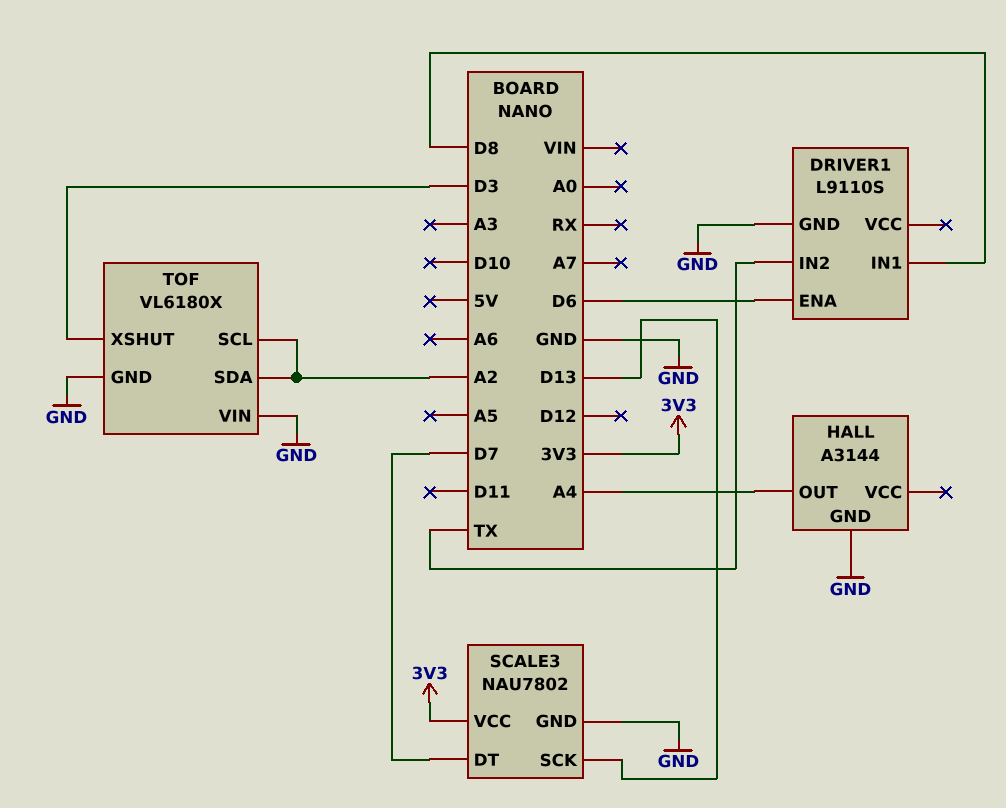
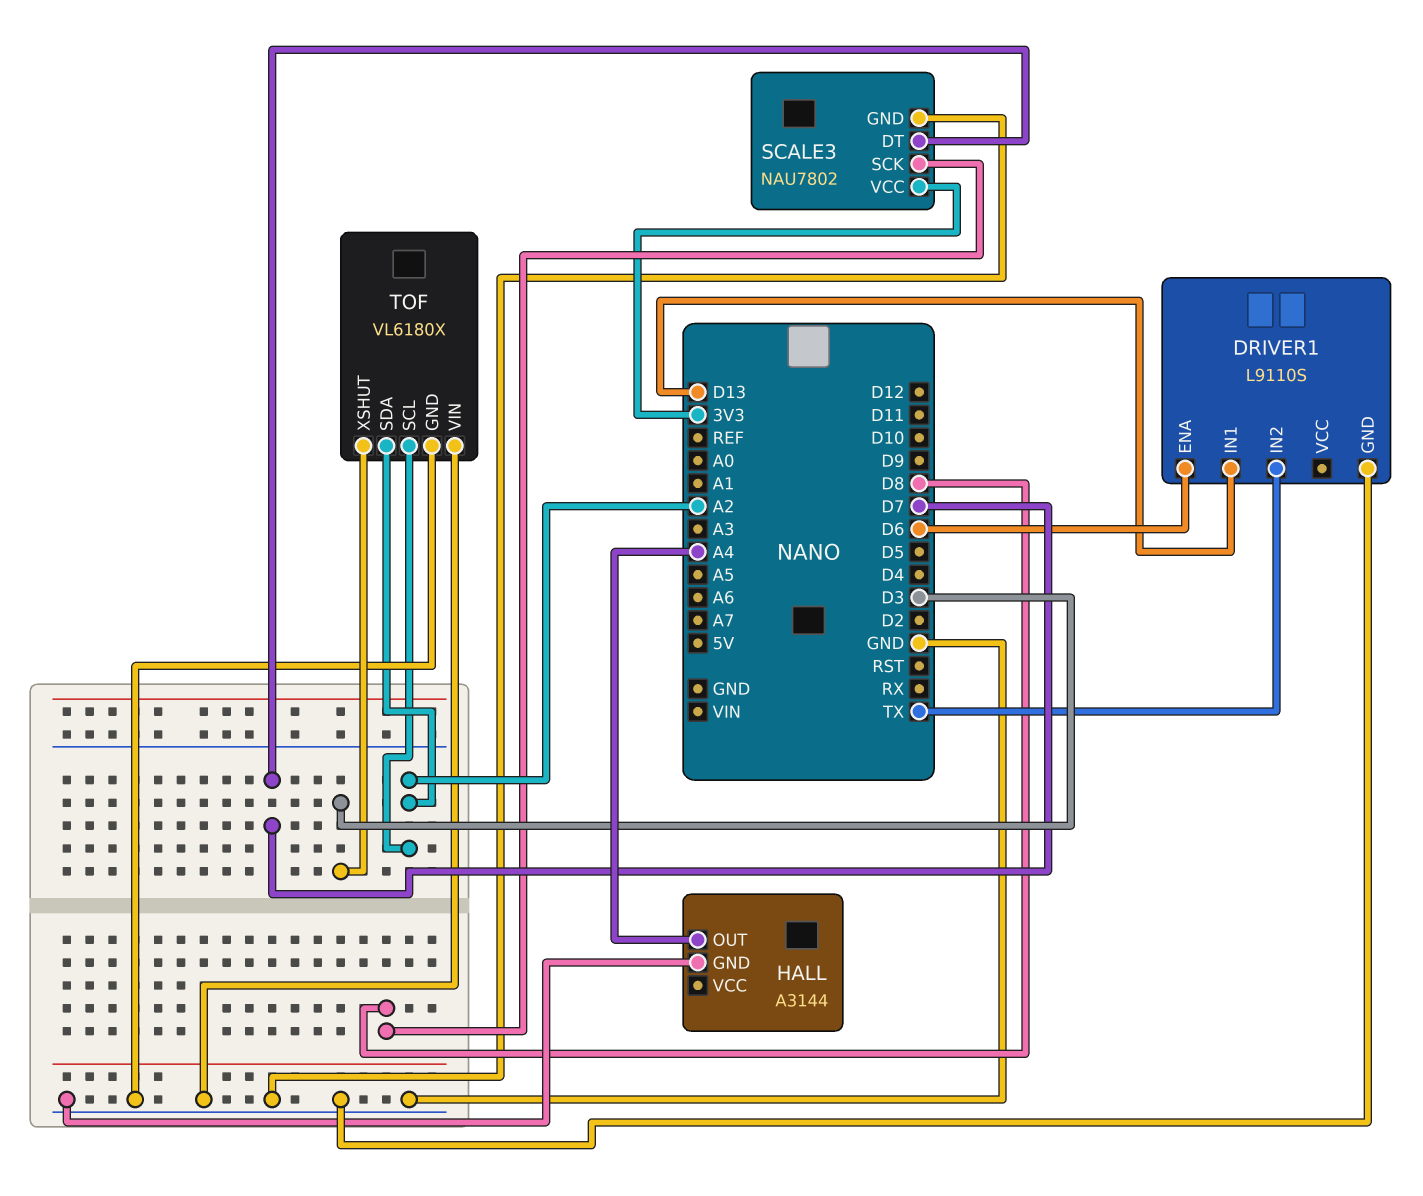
DRIVER1 pin IN1: D8 -> D13
SCALE3 pin SCK: D13 -> D8

